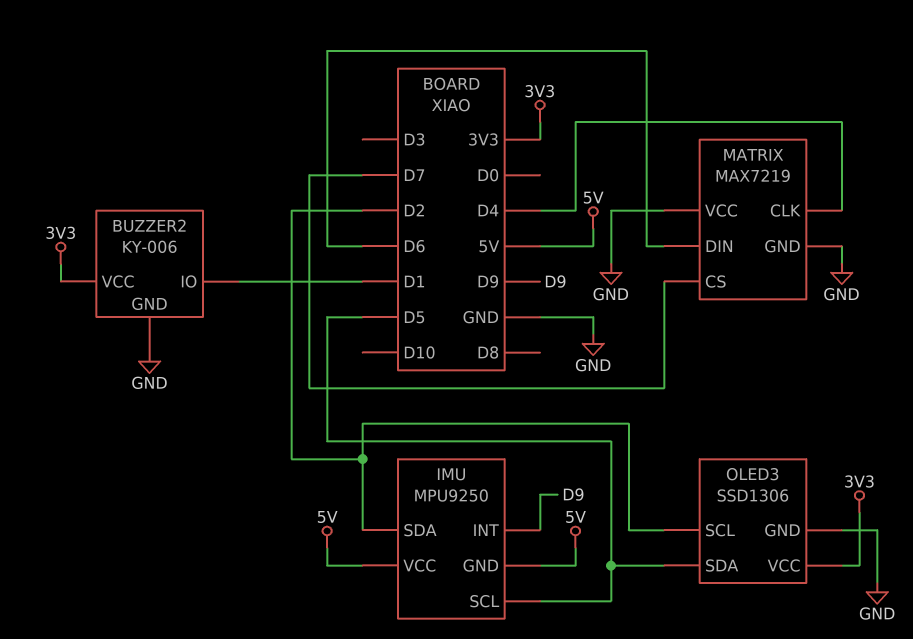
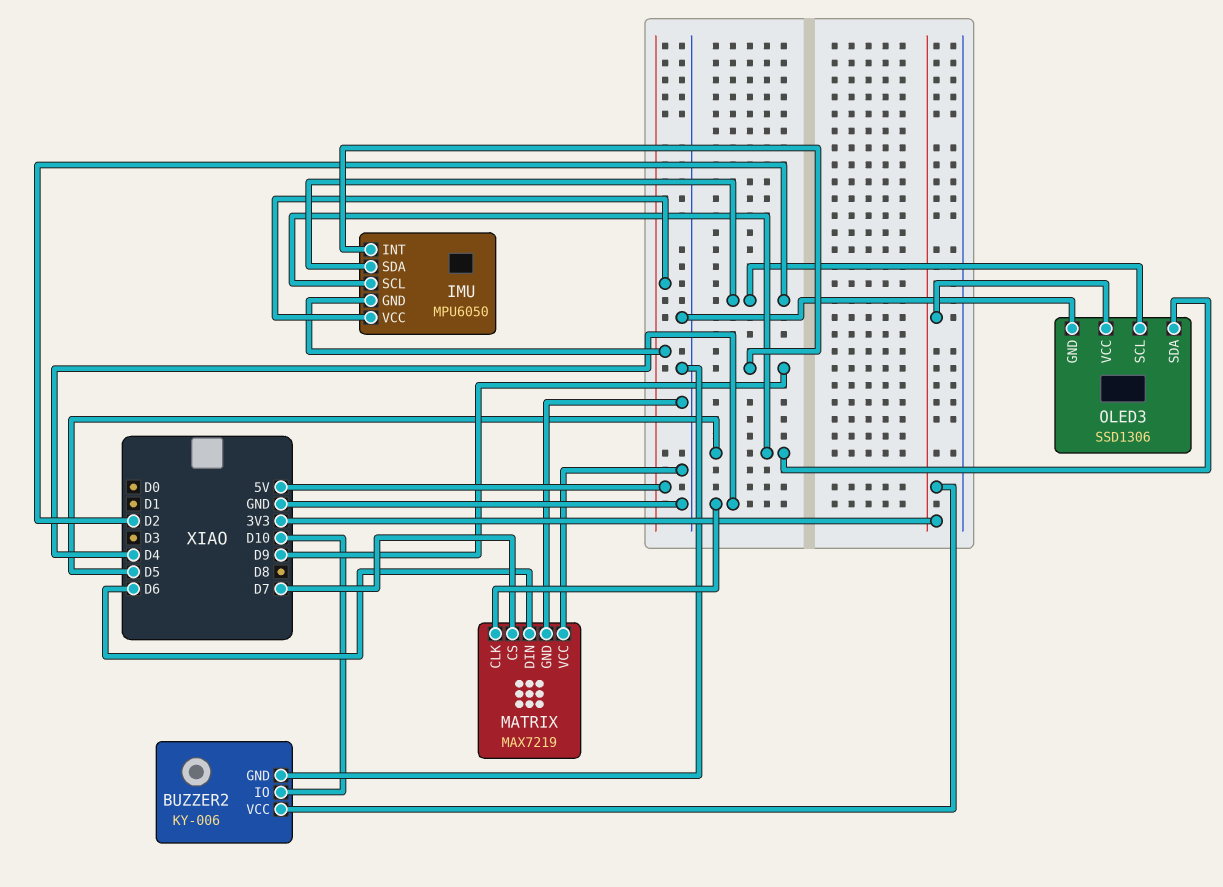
BUZZER2 pin IO: D1 -> D10
IMU: MPU9250 -> MPU6050

